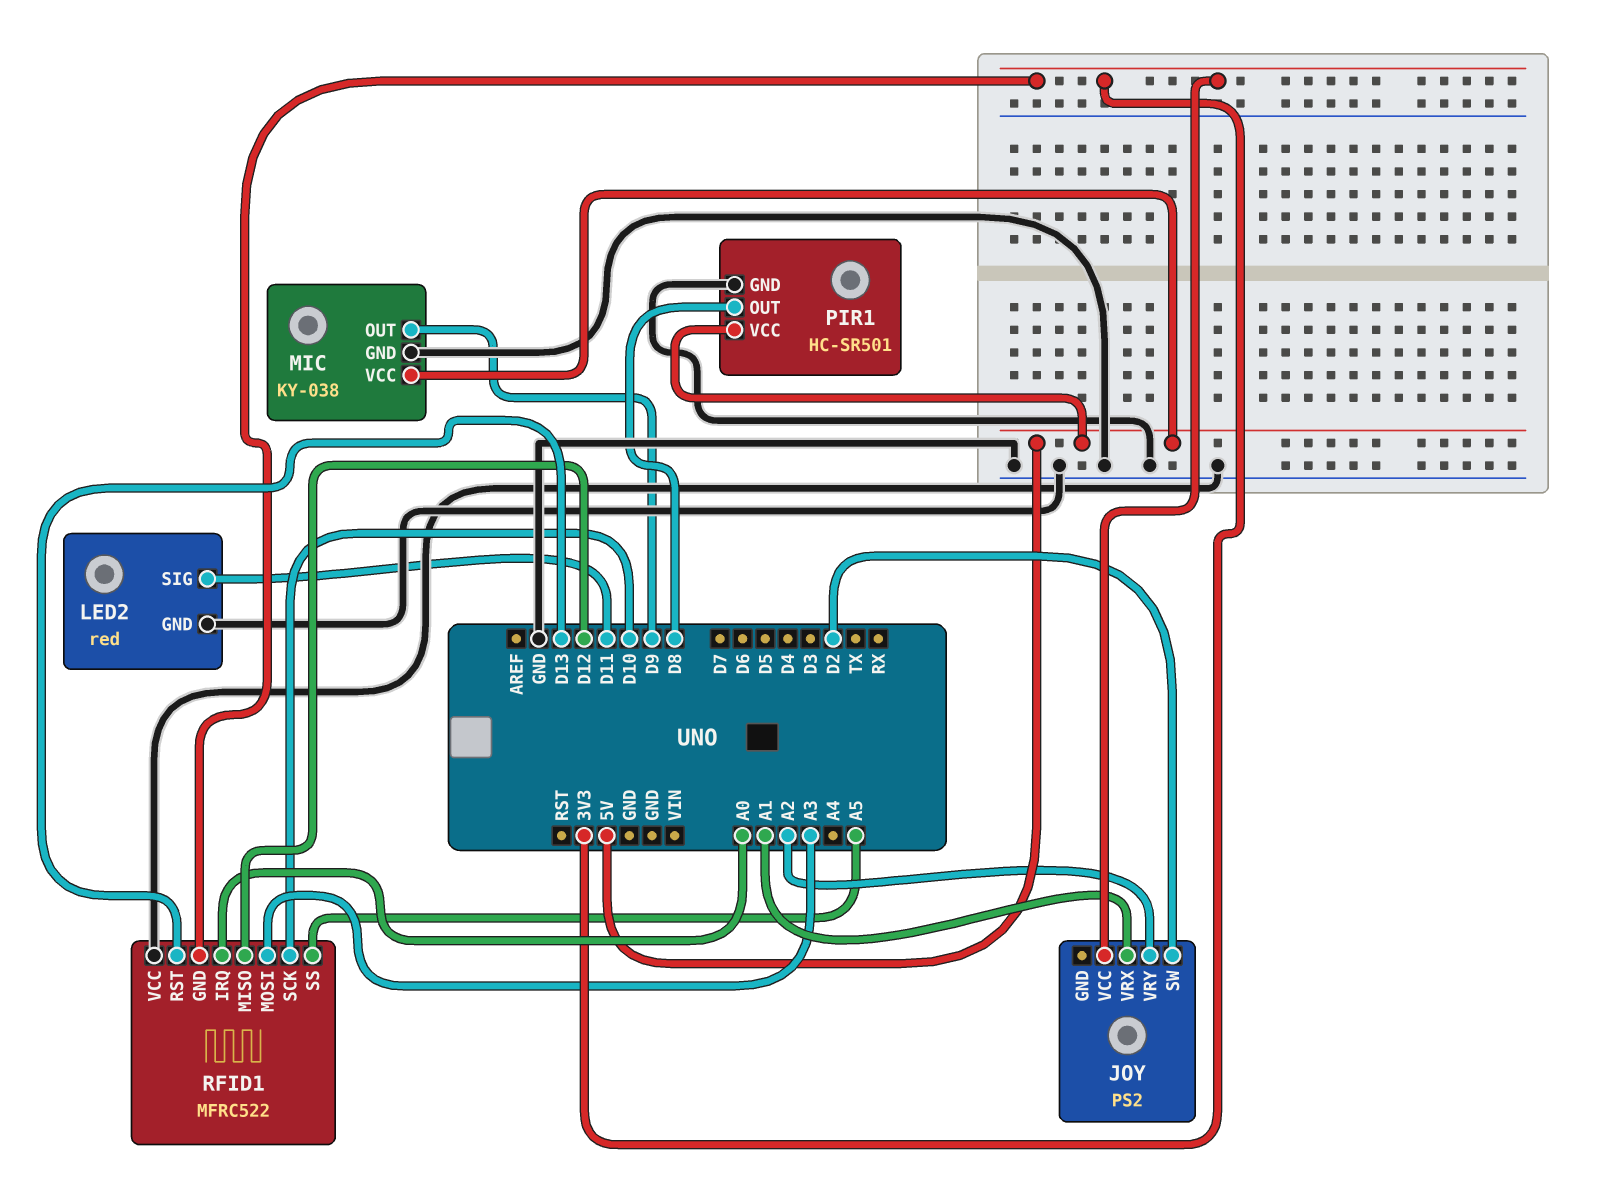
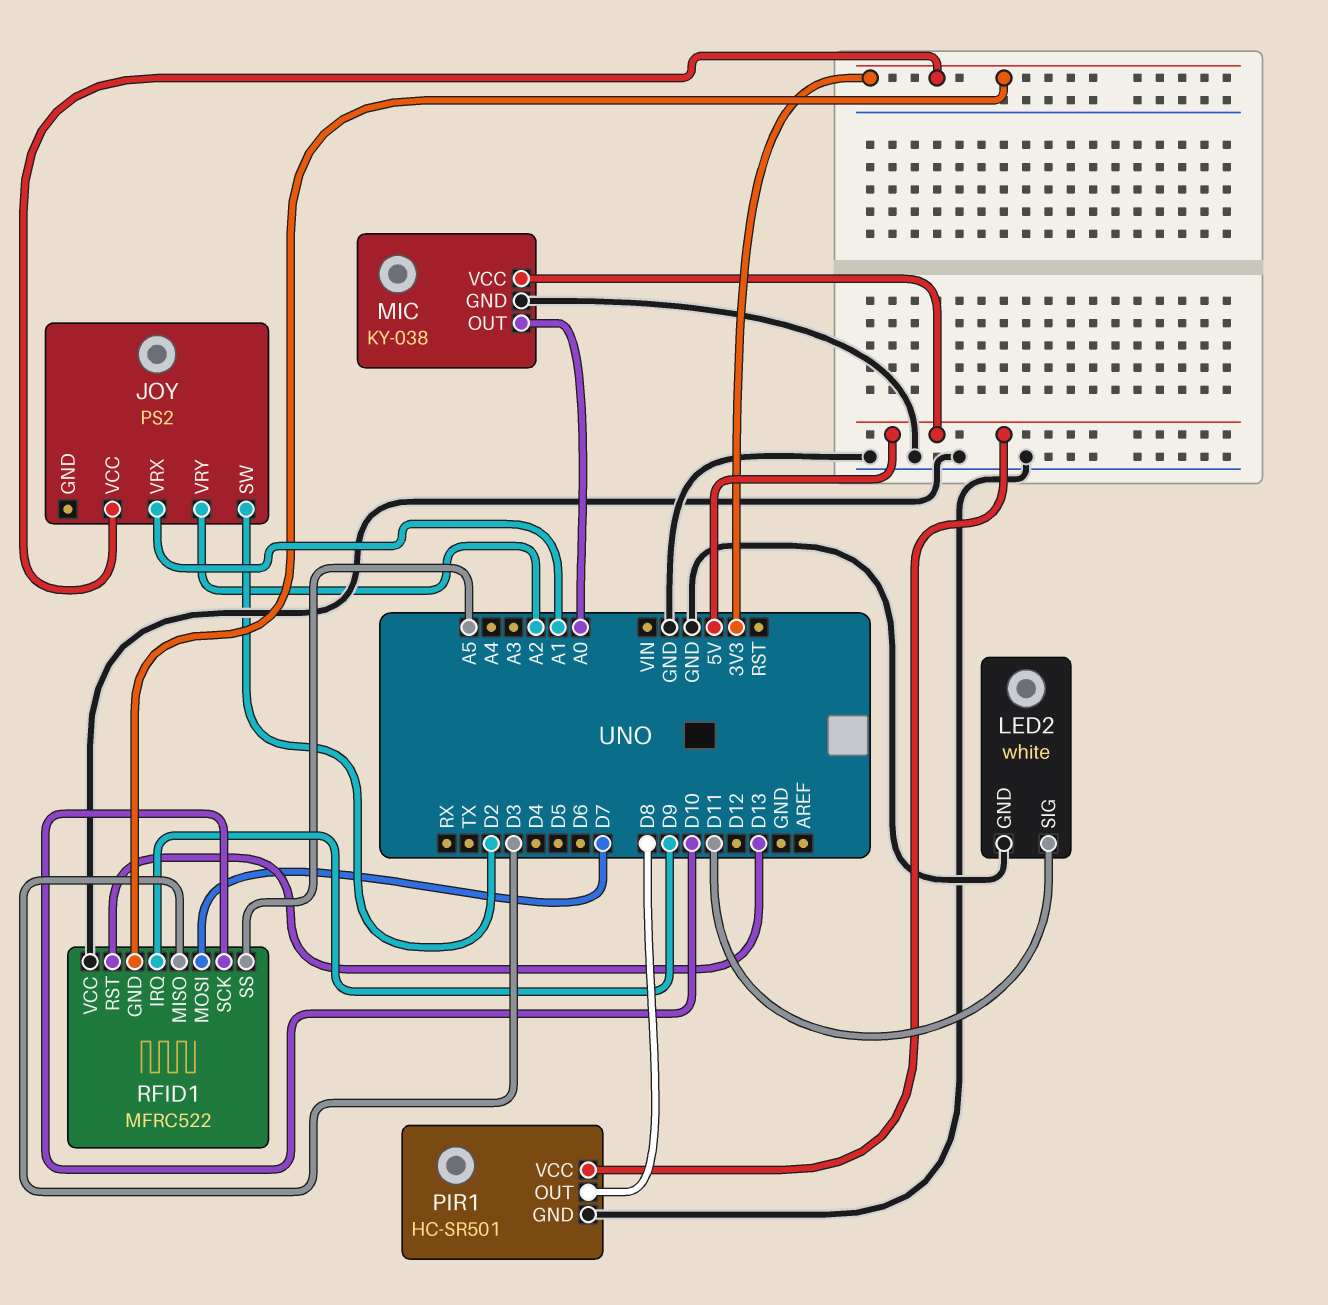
LED2: red -> white
MIC pin OUT: D9 -> A0
RFID1 pin IRQ: A0 -> D9
RFID1 pin MISO: D12 -> D3
RFID1 pin MOSI: A3 -> D7

